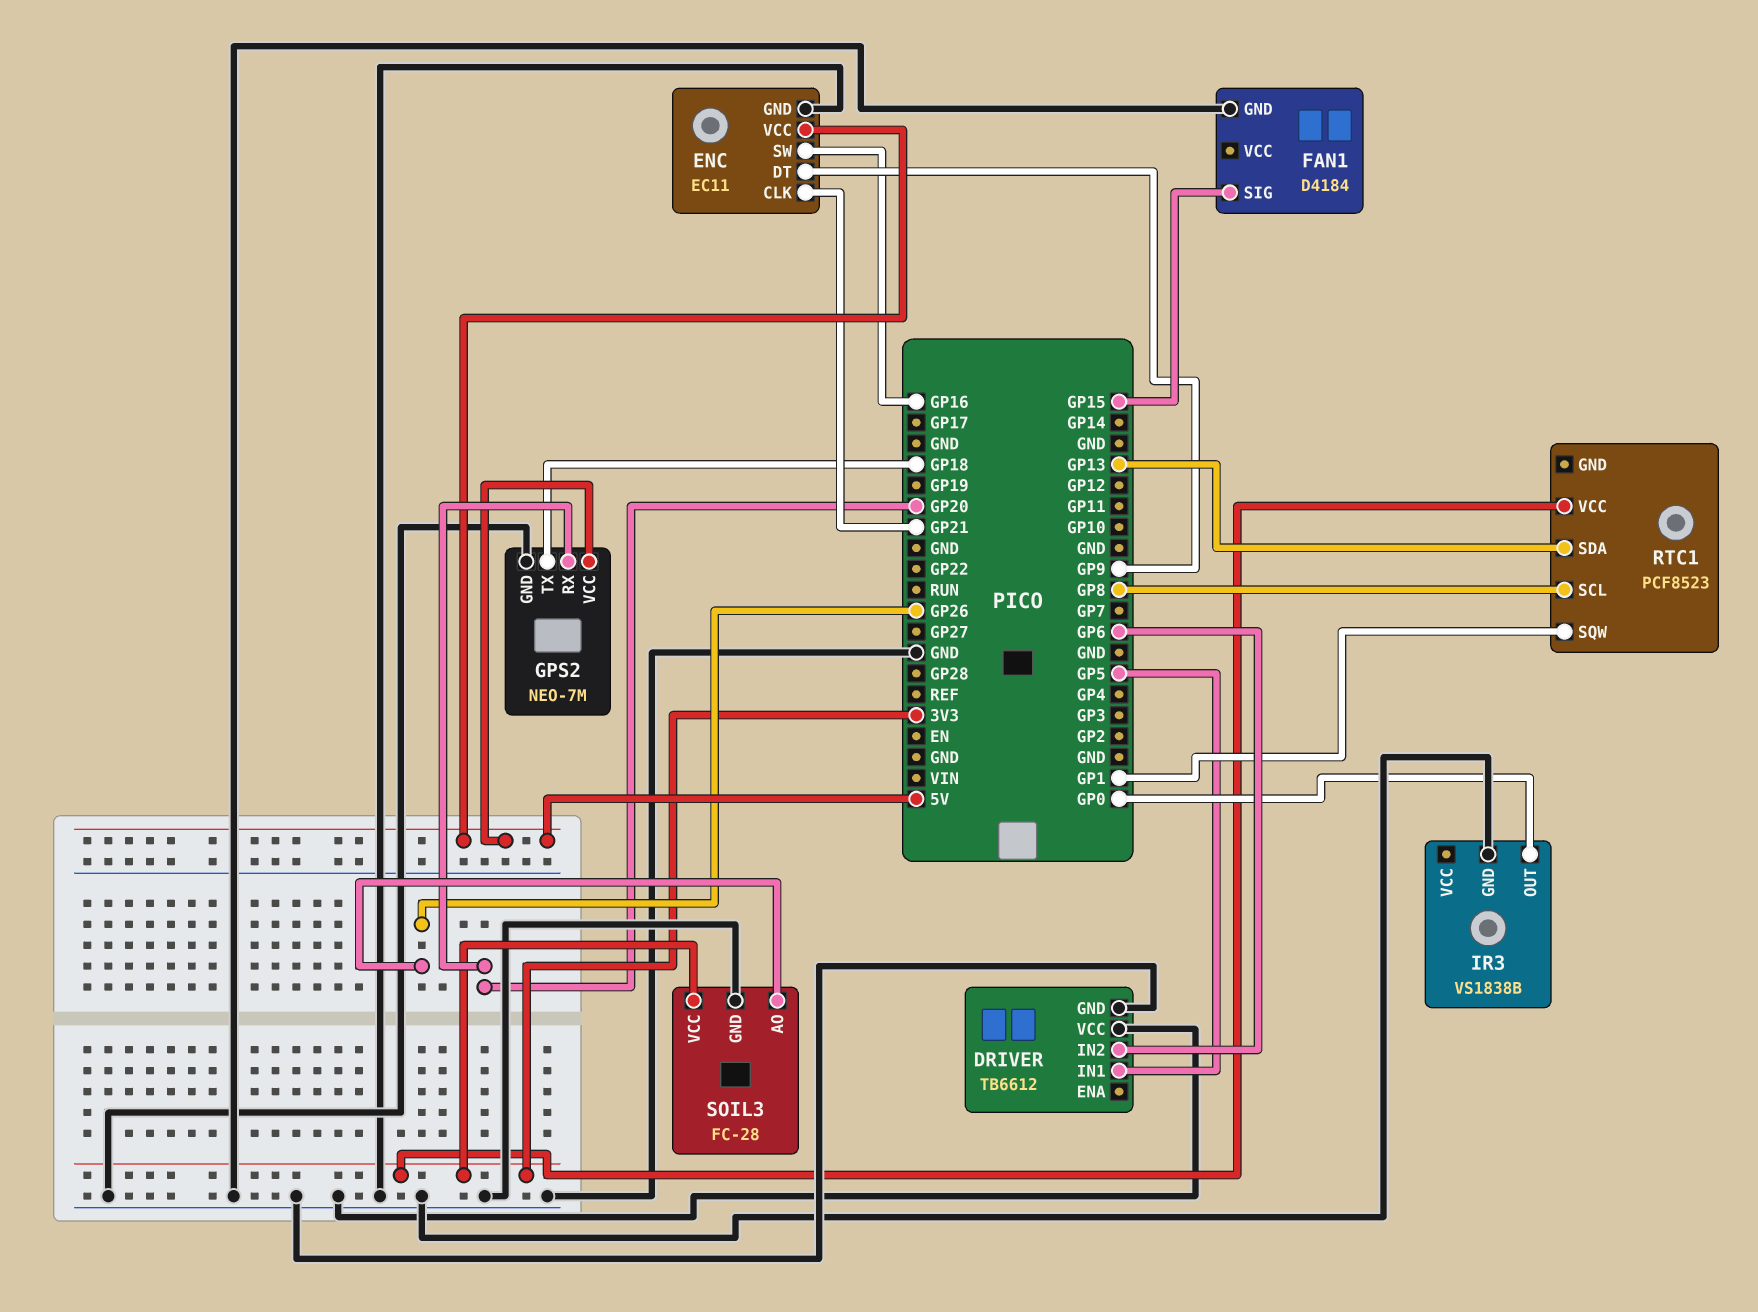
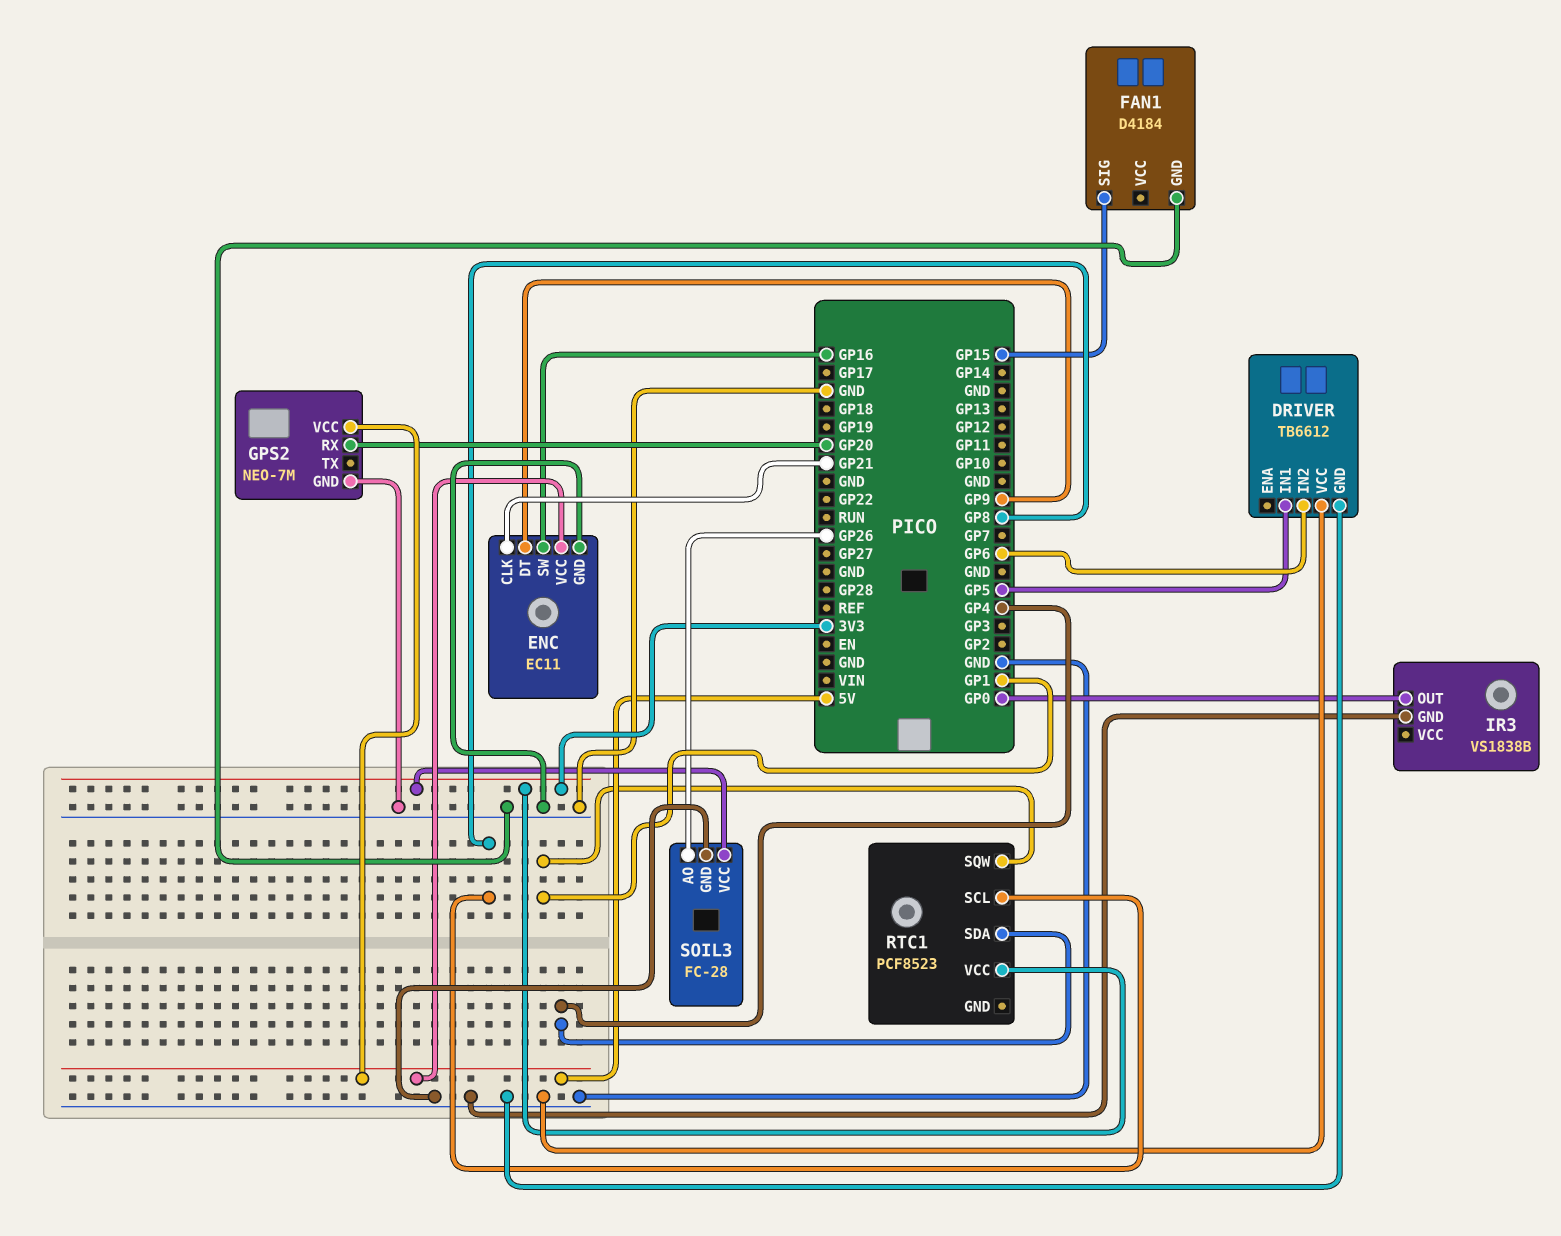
GPS2 pin TX: GP18 -> none
RTC1 pin SDA: GP13 -> GP4

